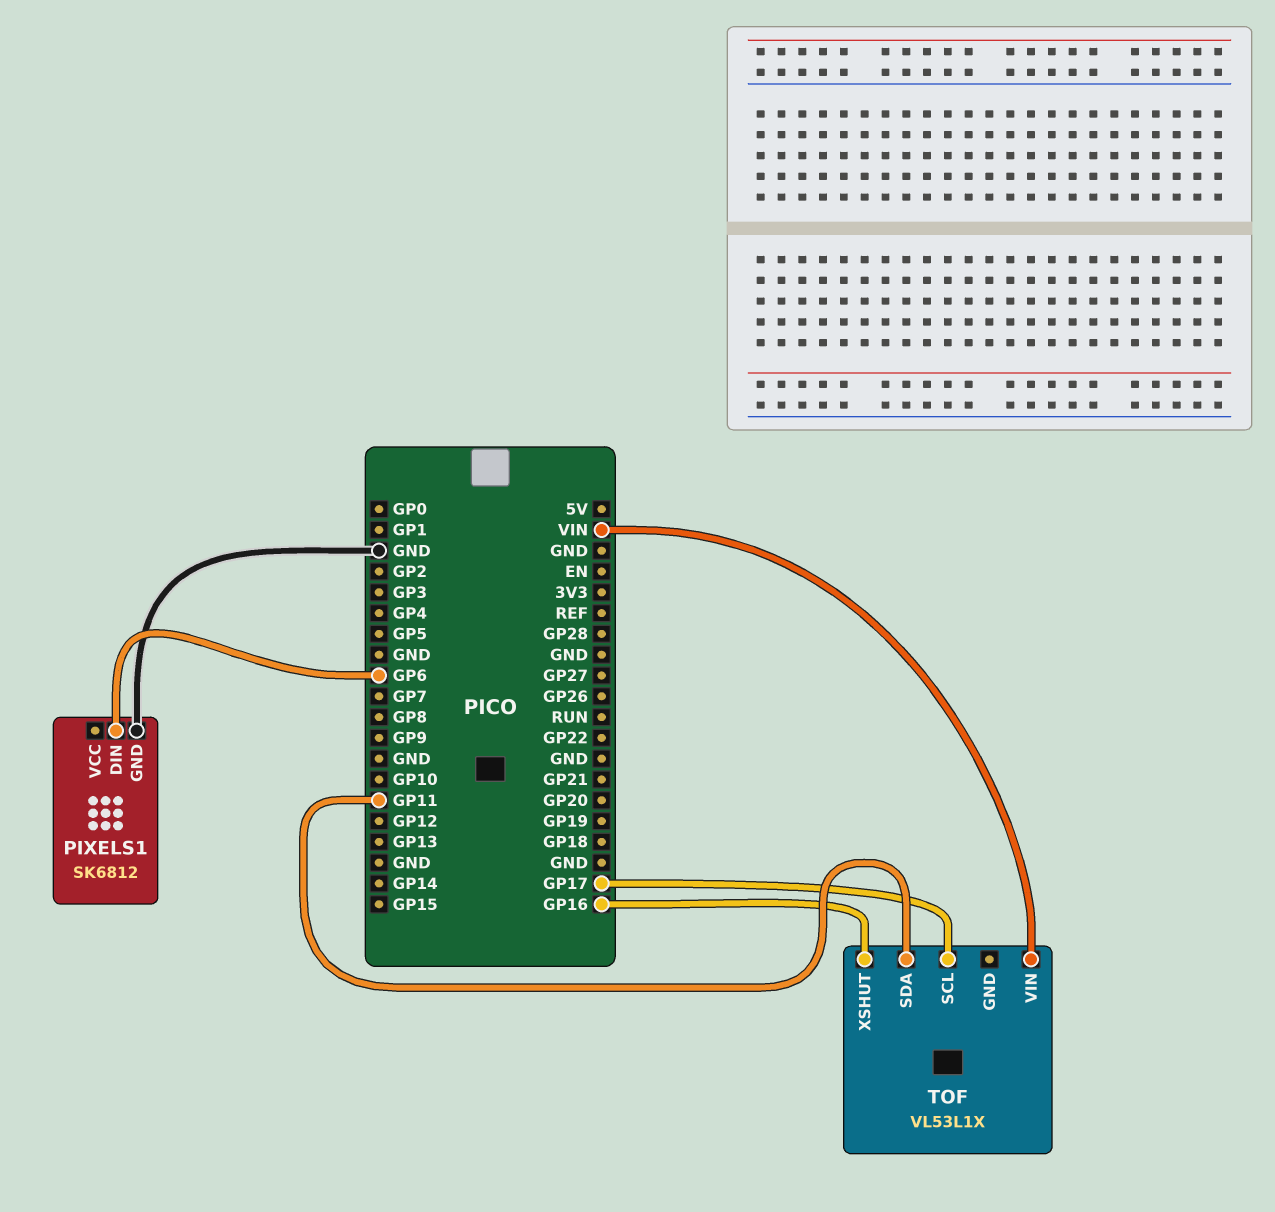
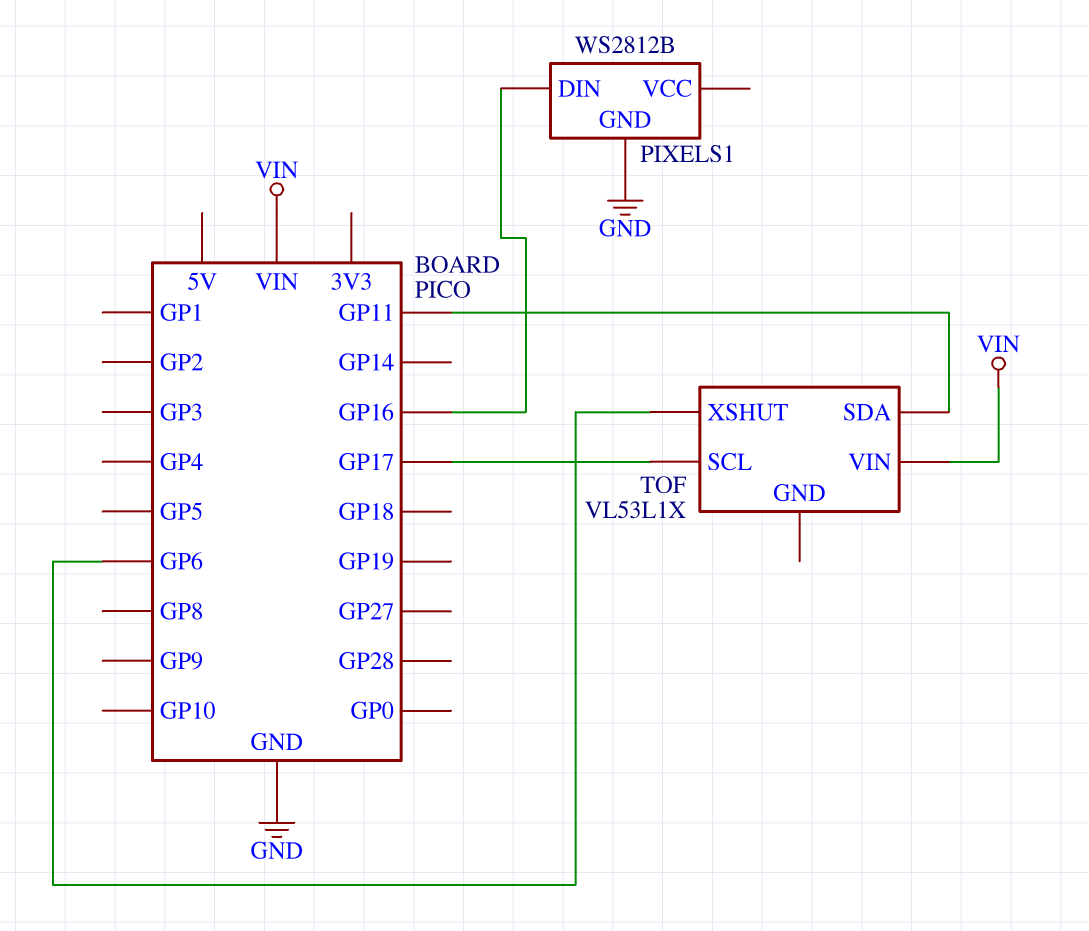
PIXELS1: SK6812 -> WS2812B
PIXELS1 pin DIN: GP6 -> GP16
TOF pin XSHUT: GP16 -> GP6

